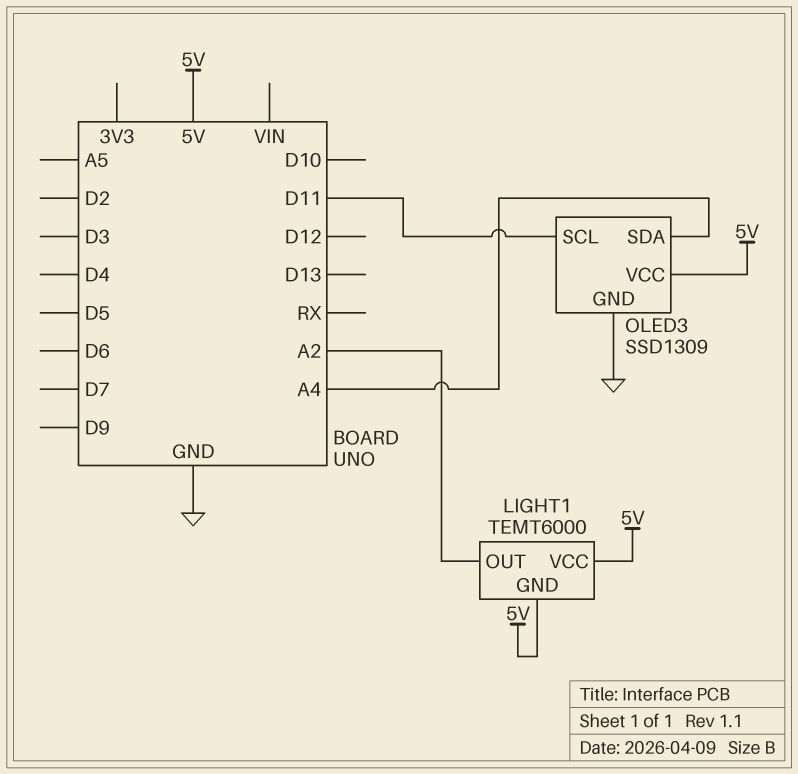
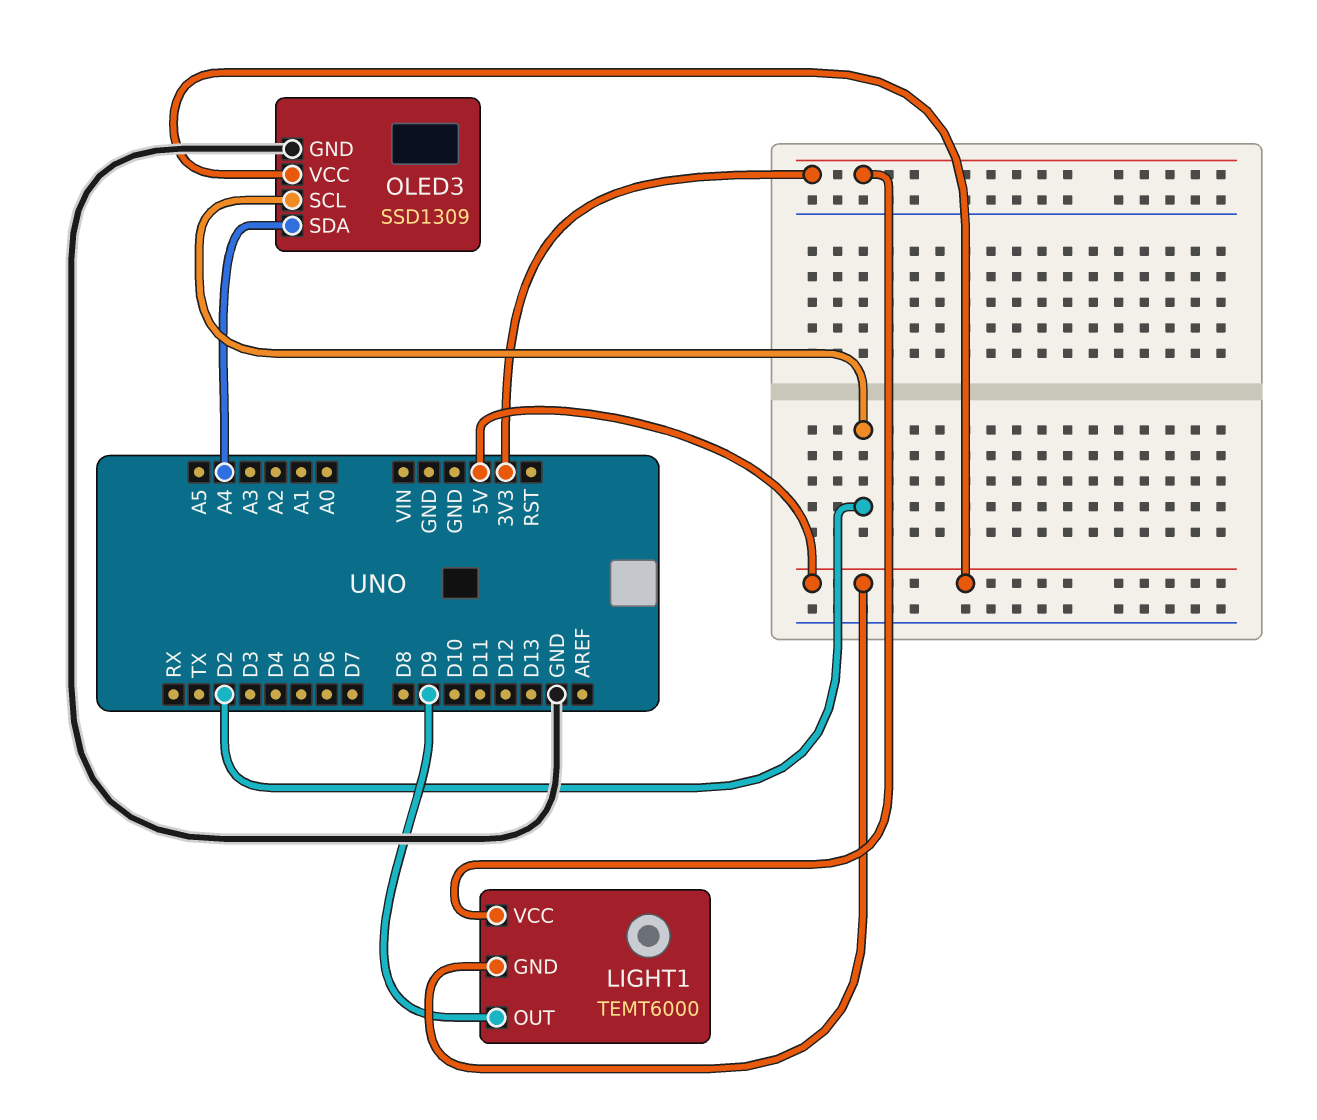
LIGHT1 pin OUT: A2 -> D9
LIGHT1 pin VCC: 5V -> 3V3
OLED3 pin SCL: D11 -> D2

